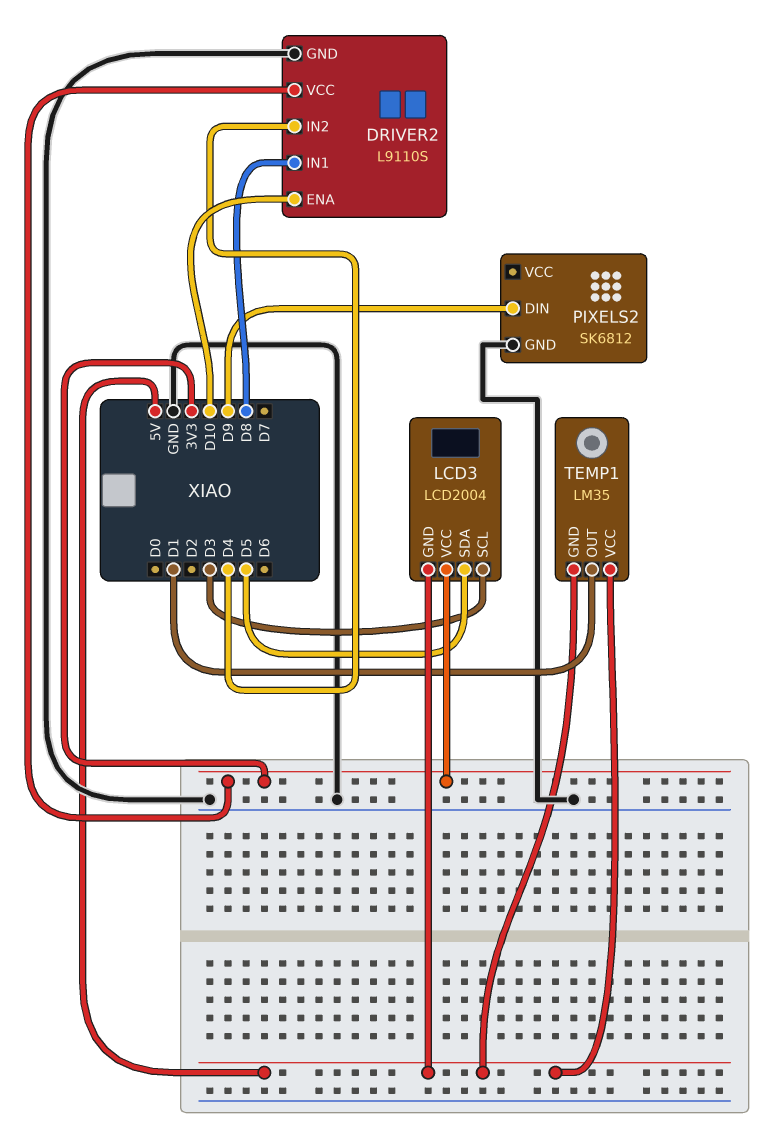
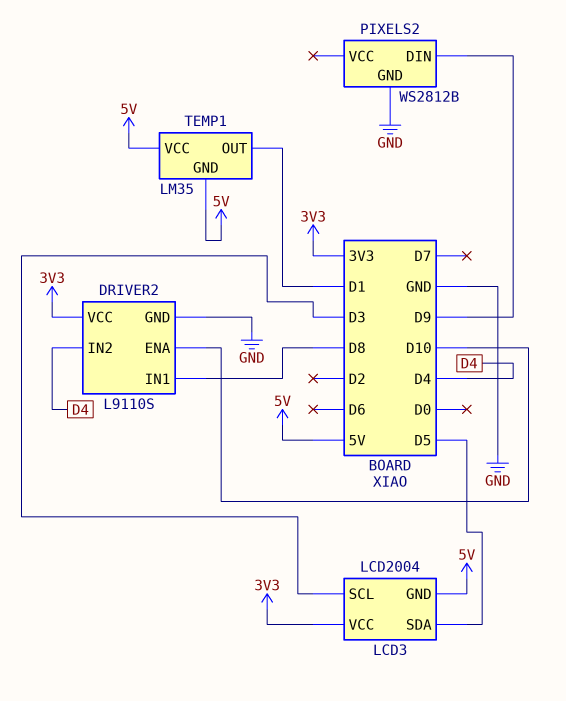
PIXELS2: SK6812 -> WS2812B

